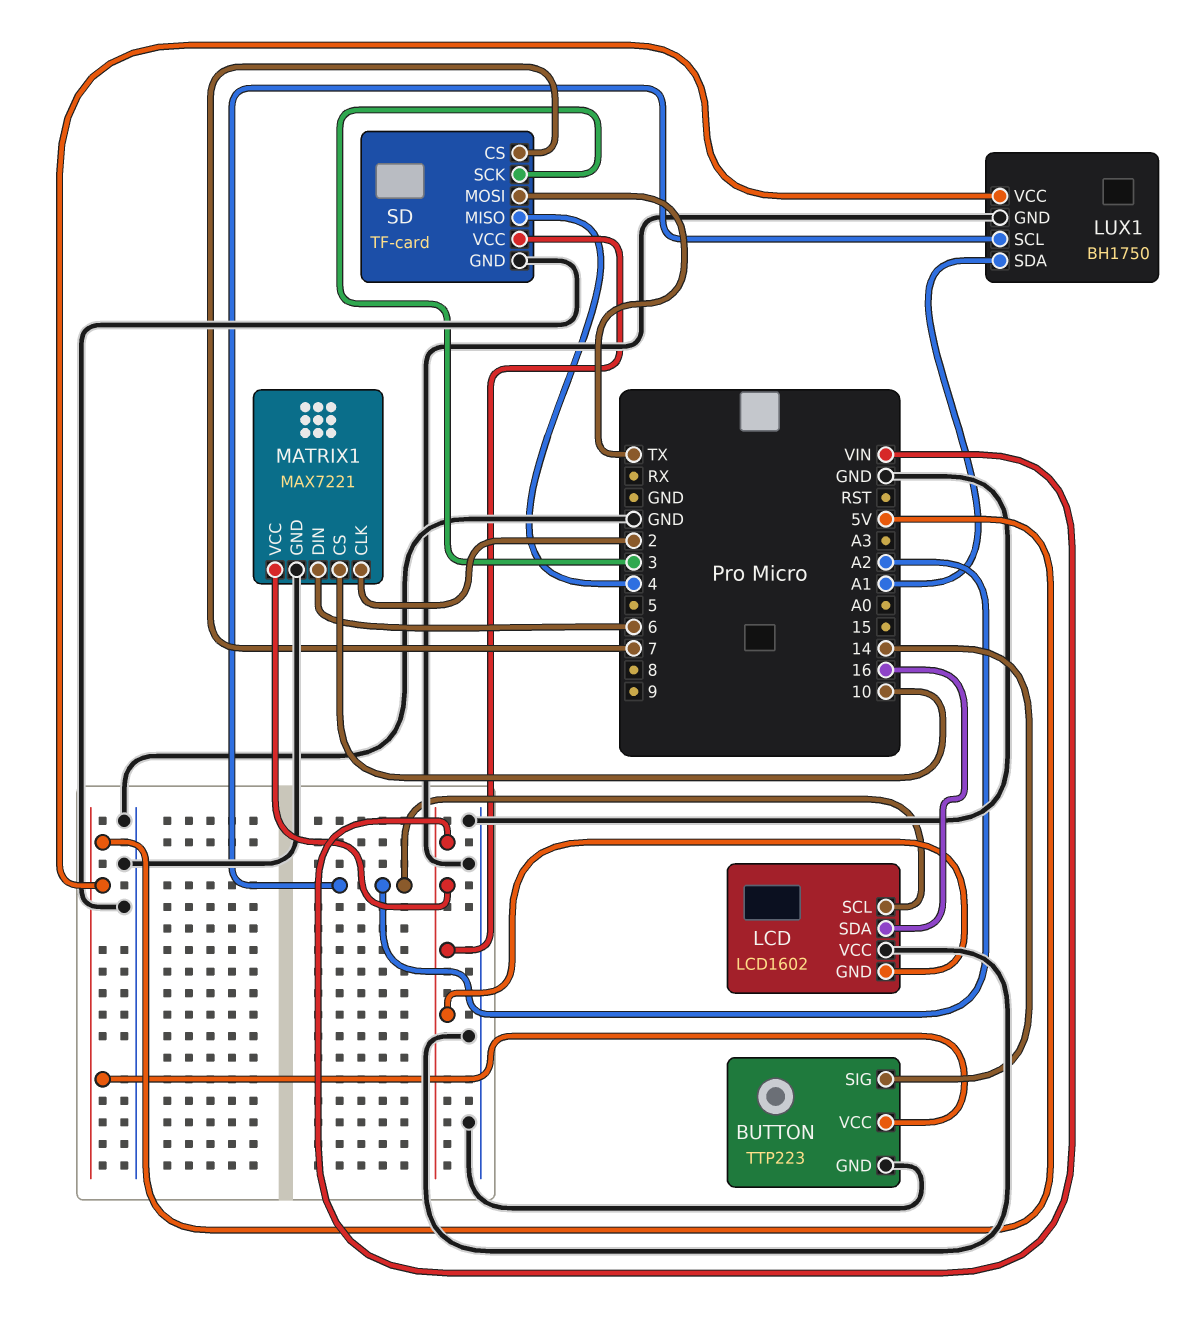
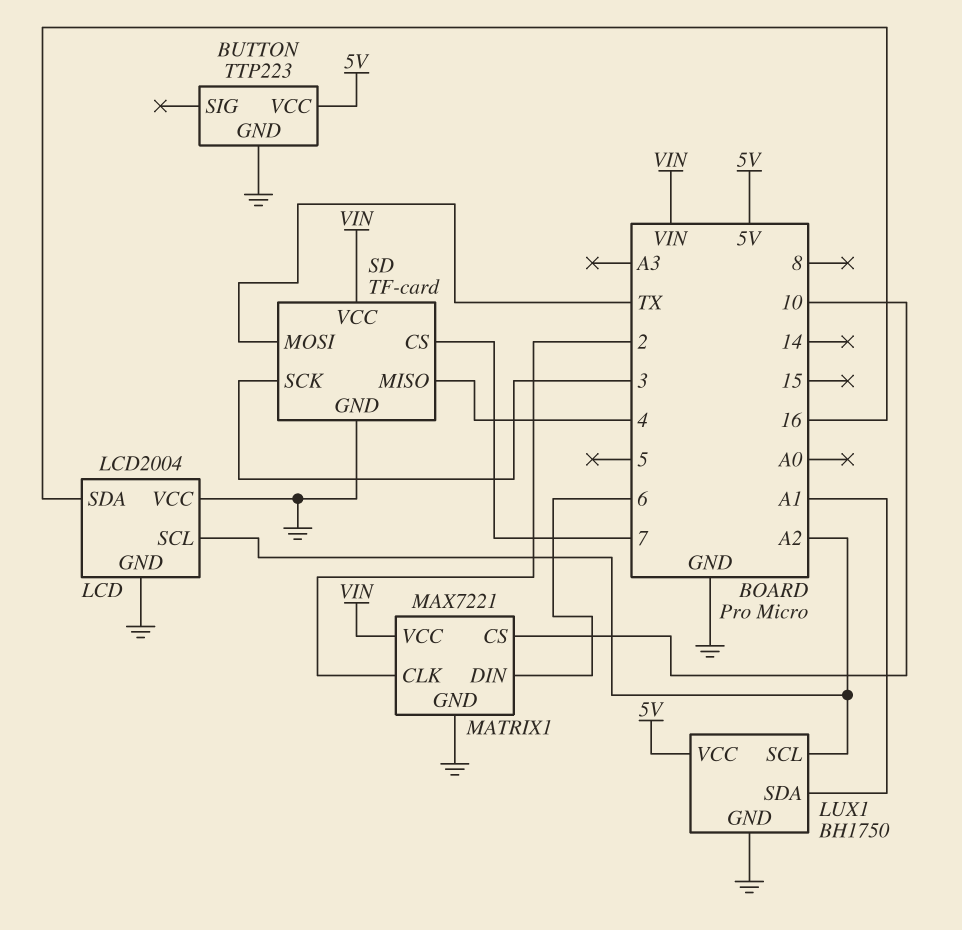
BUTTON pin SIG: 14 -> none
LCD: LCD1602 -> LCD2004
LCD pin GND: VIN -> GND

